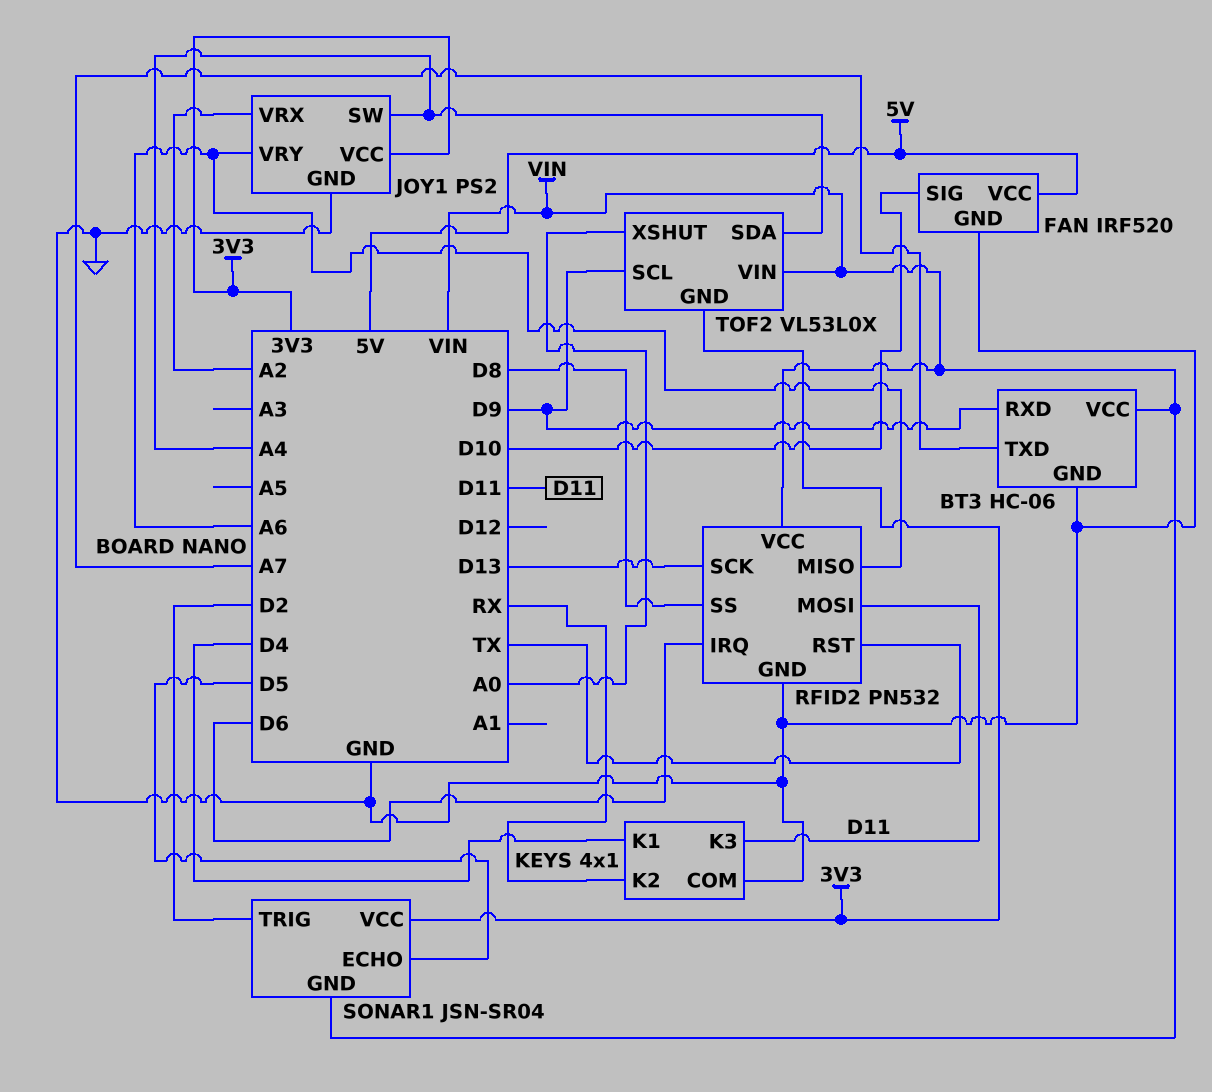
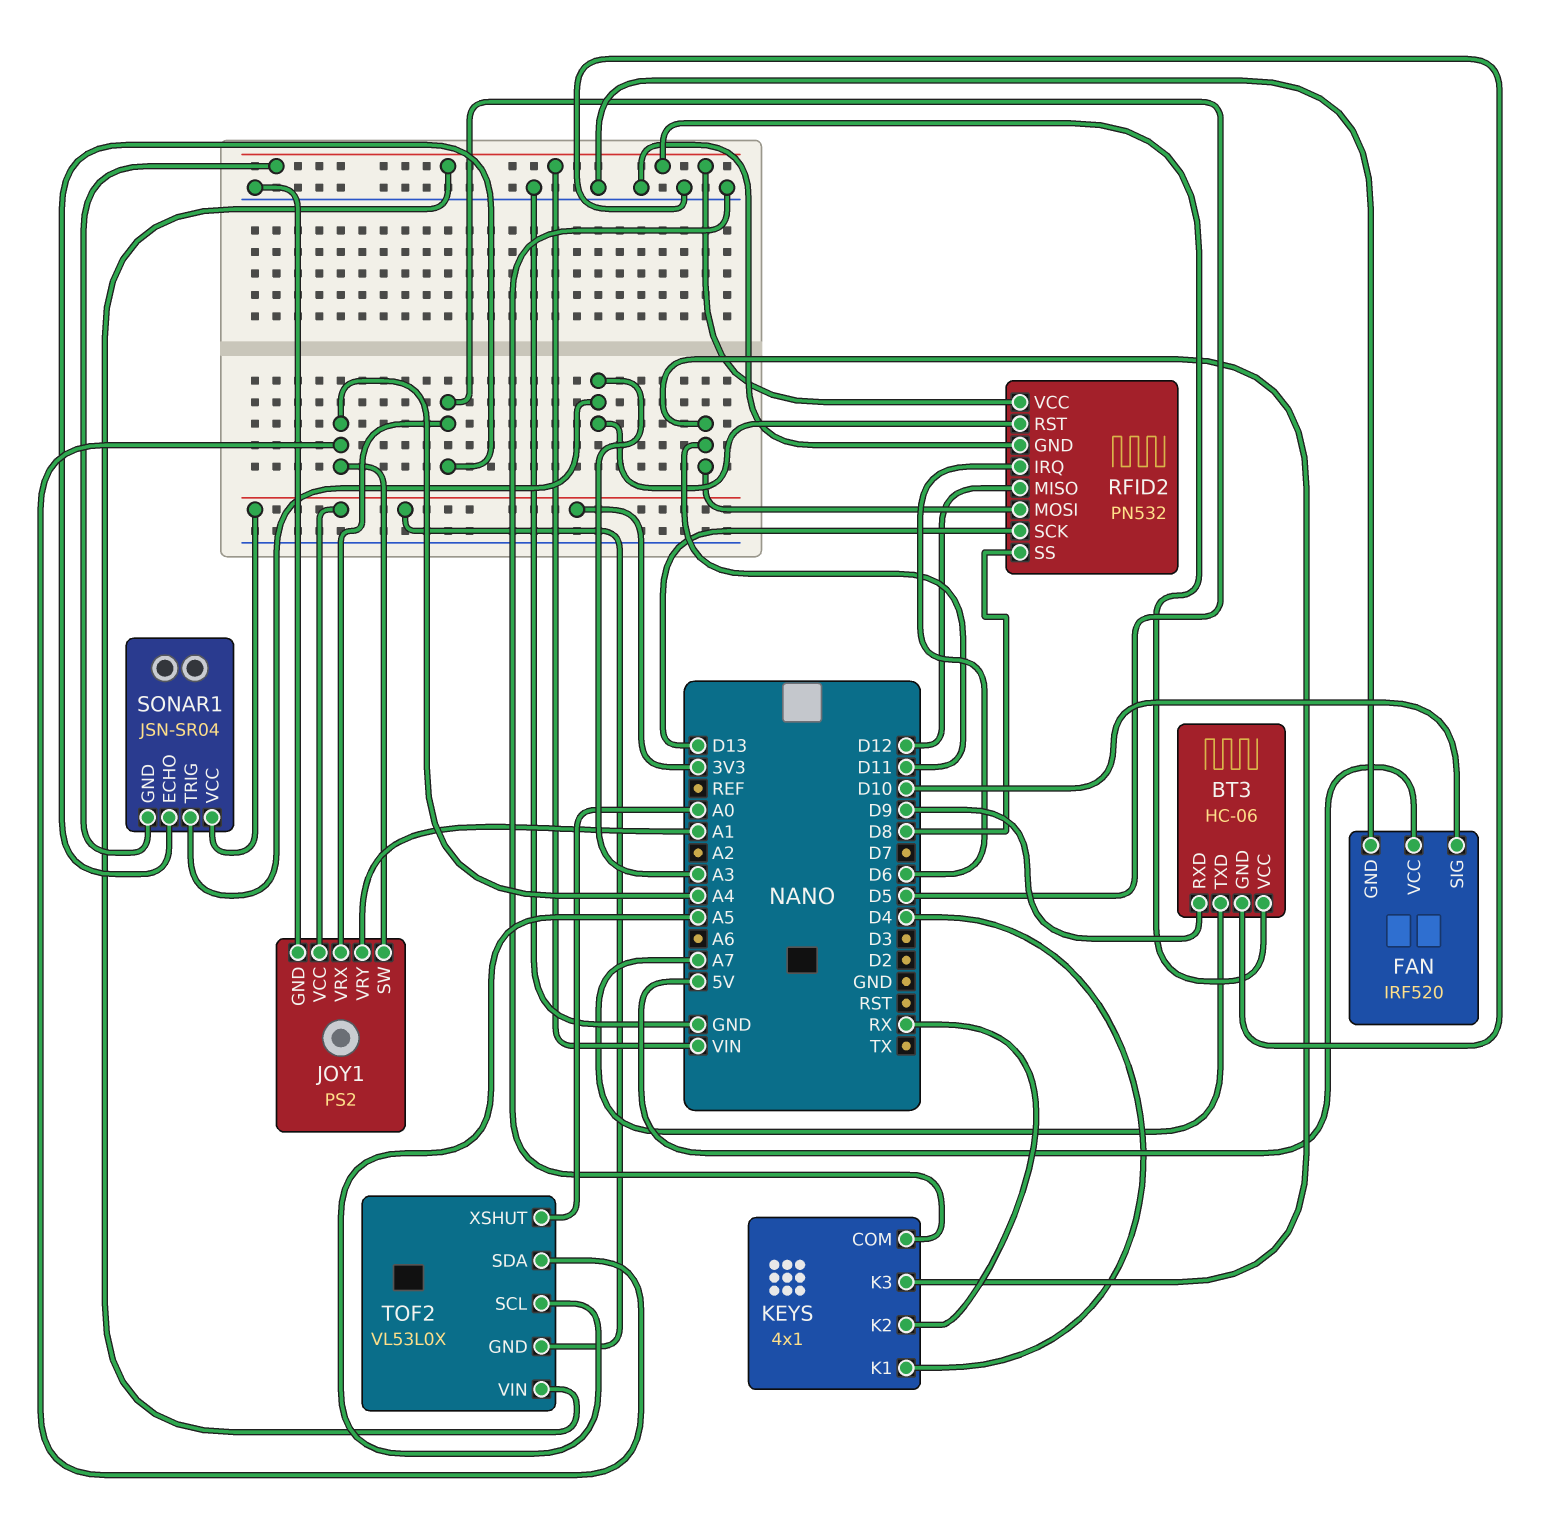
JOY1 pin VRX: A2 -> D5
JOY1 pin VRY: A6 -> A1
RFID2 pin MISO: A6 -> D12
RFID2 pin RST: TX -> A3
SONAR1 pin TRIG: D2 -> A3
TOF2 pin SCL: D9 -> A5

